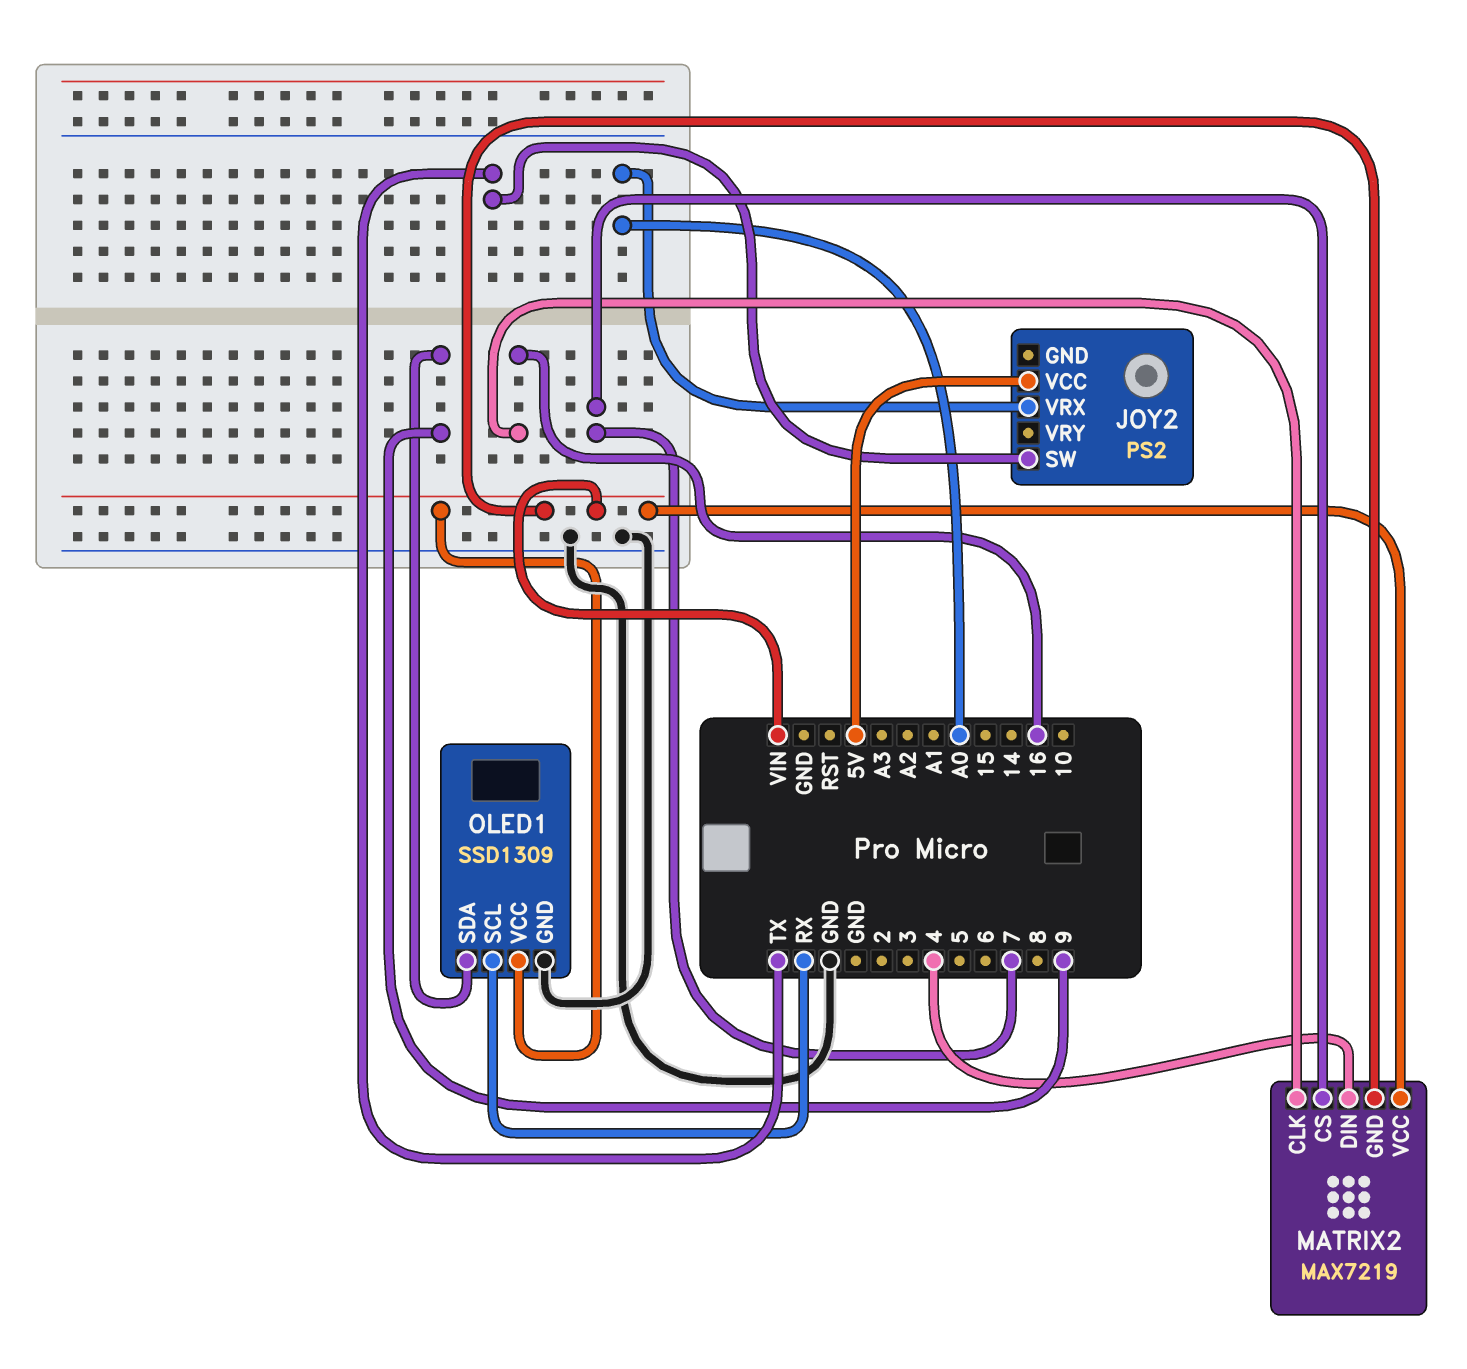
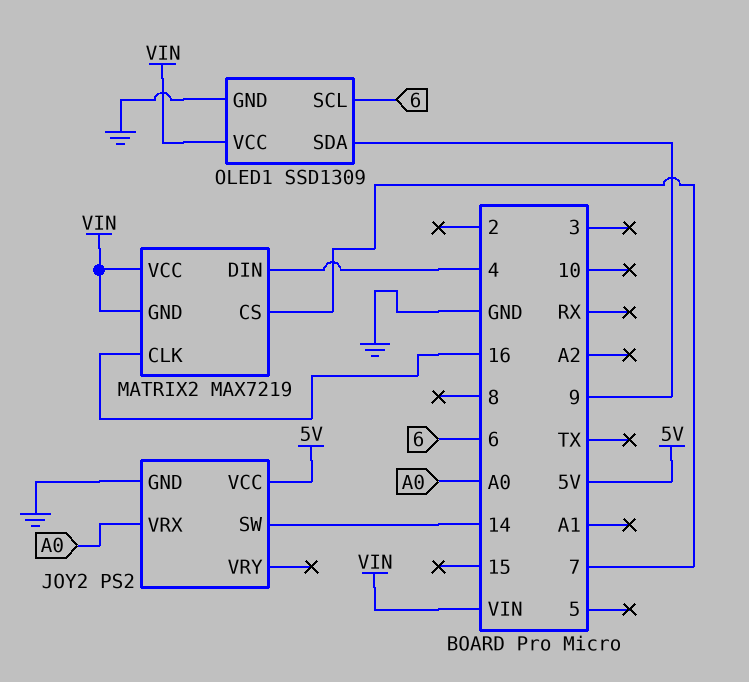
JOY2 pin GND: none -> GND
JOY2 pin SW: TX -> 14
OLED1 pin SCL: RX -> 6

